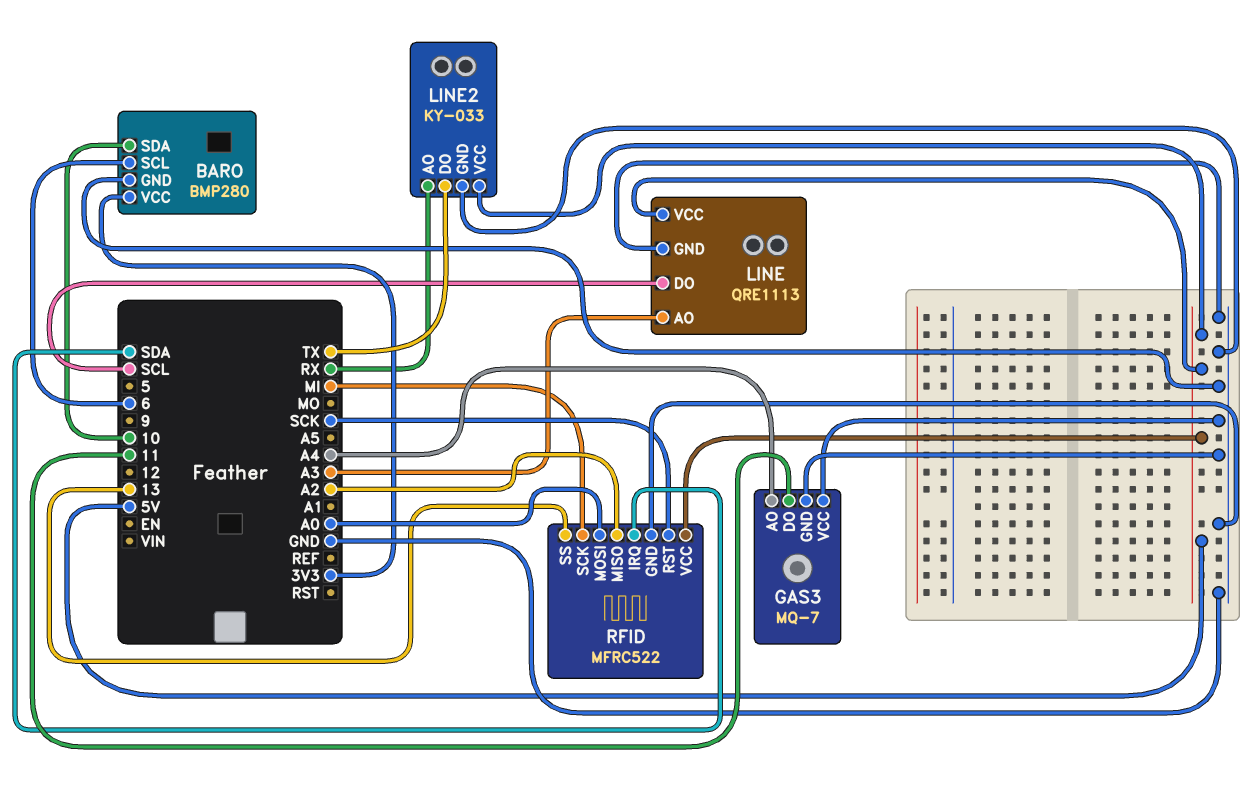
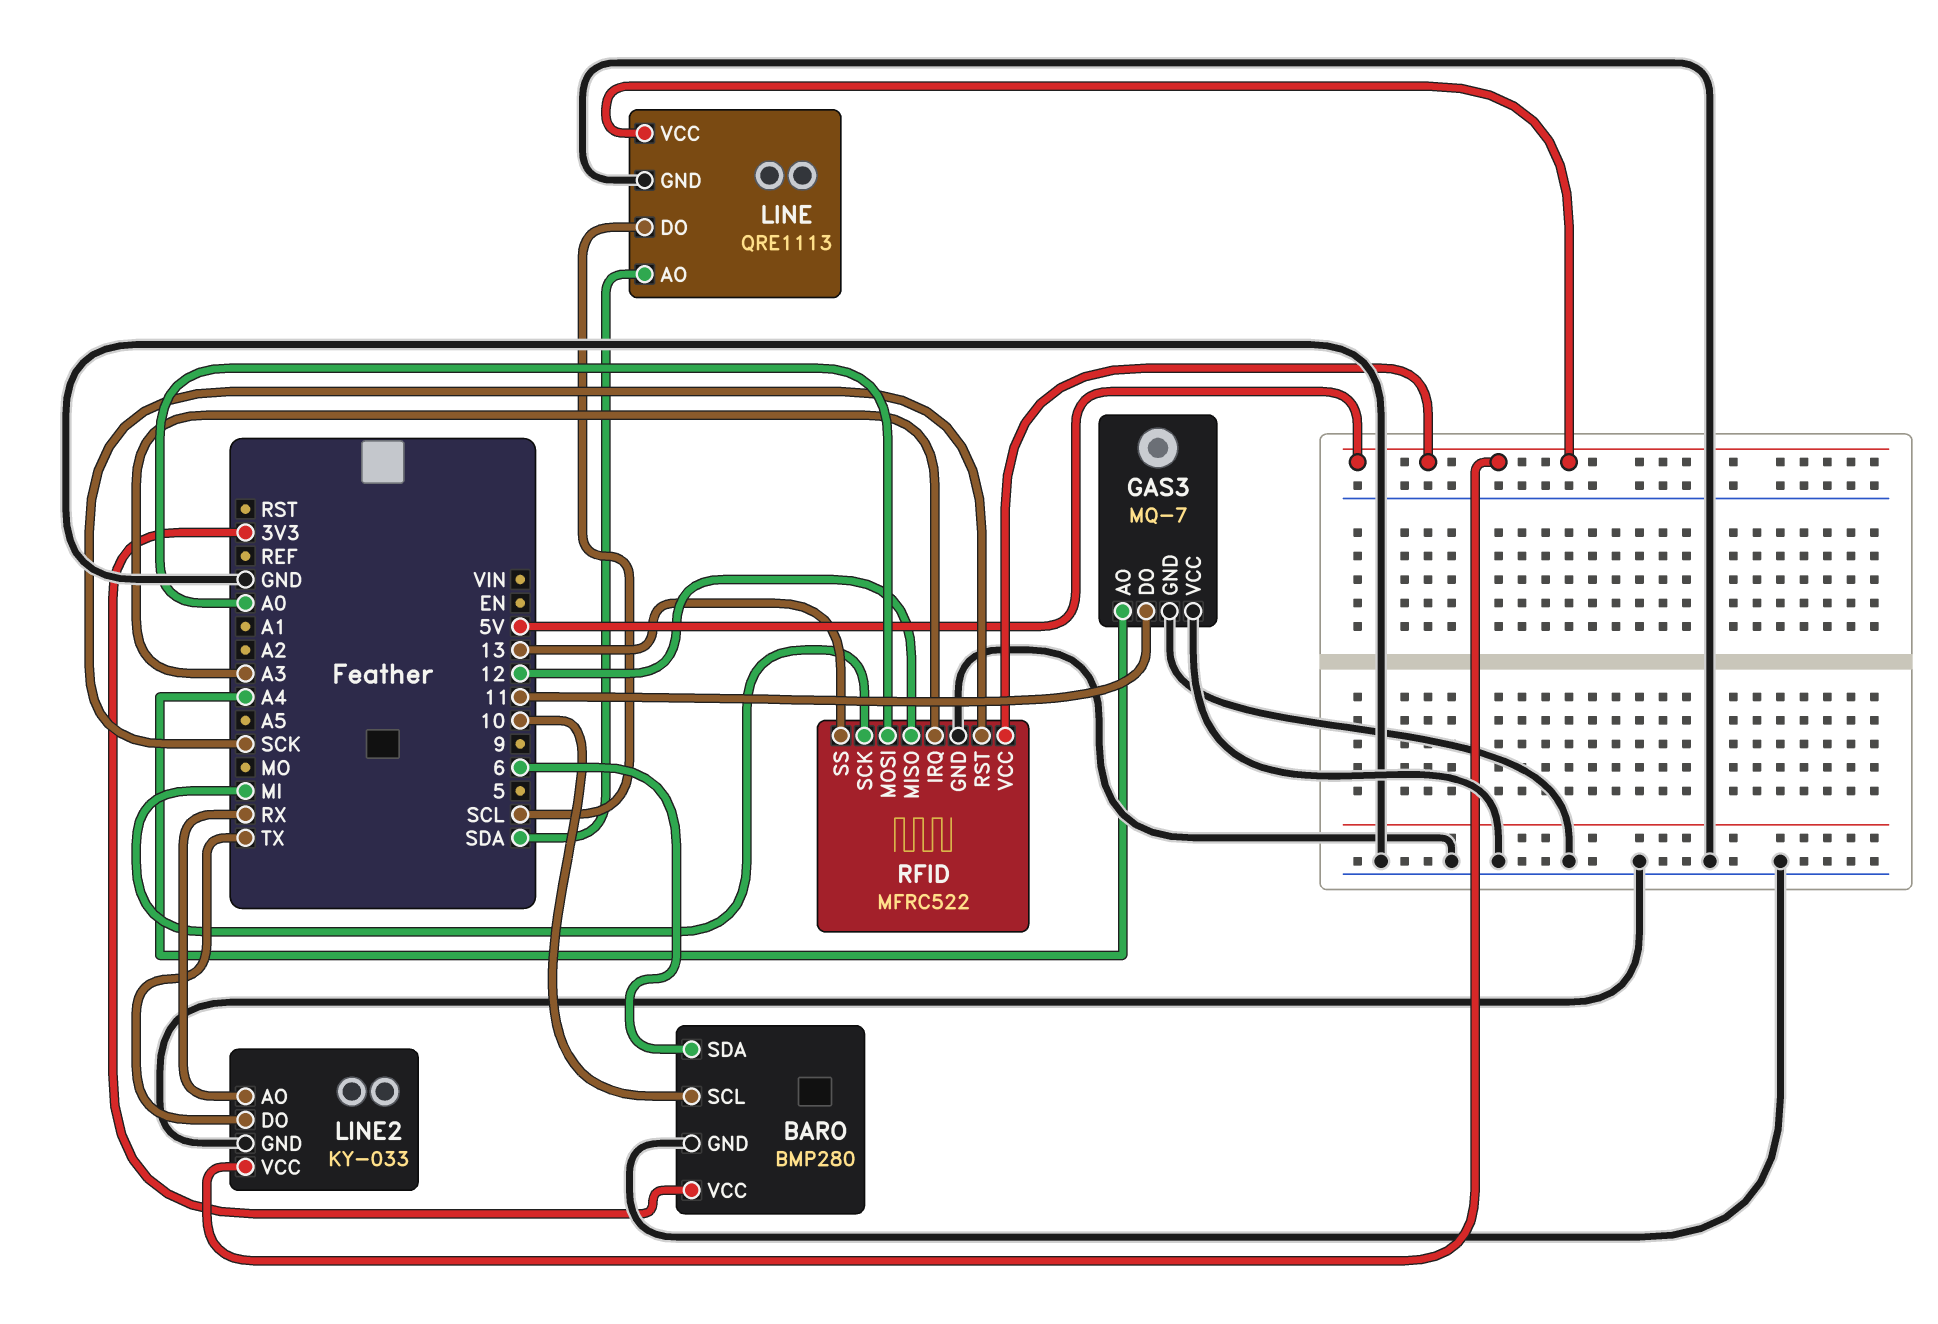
BARO pin SCL: 6 -> 10
BARO pin SDA: 10 -> 6
LINE pin AO: A3 -> SDA
RFID pin IRQ: SDA -> A3
RFID pin MISO: A2 -> 12

